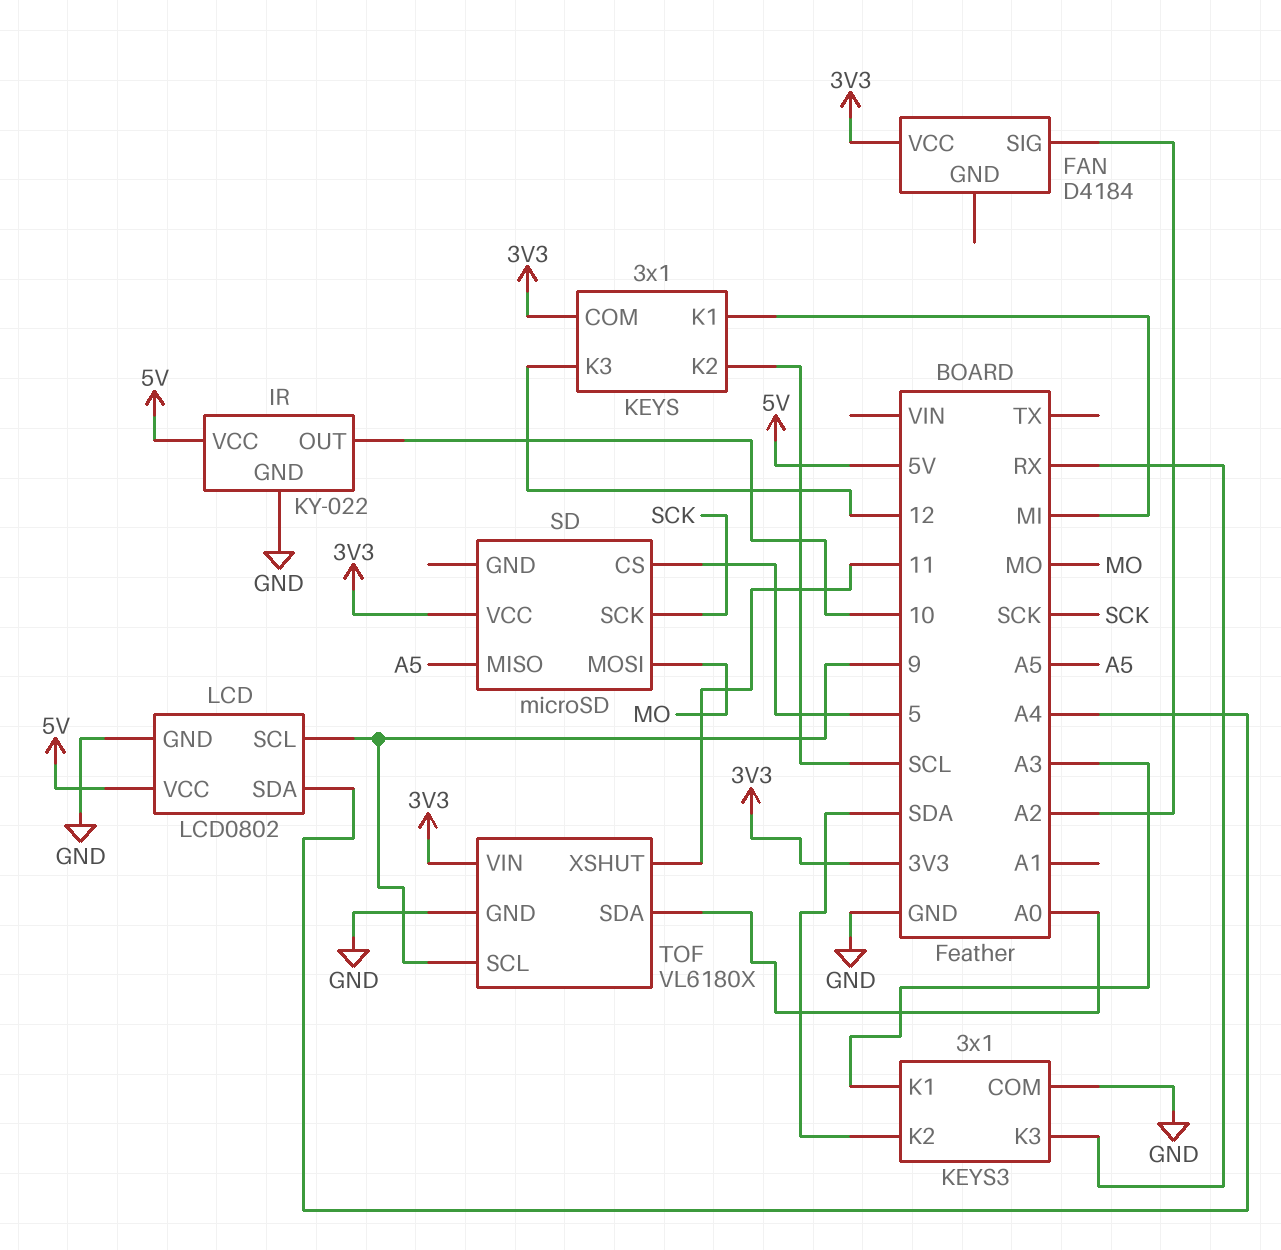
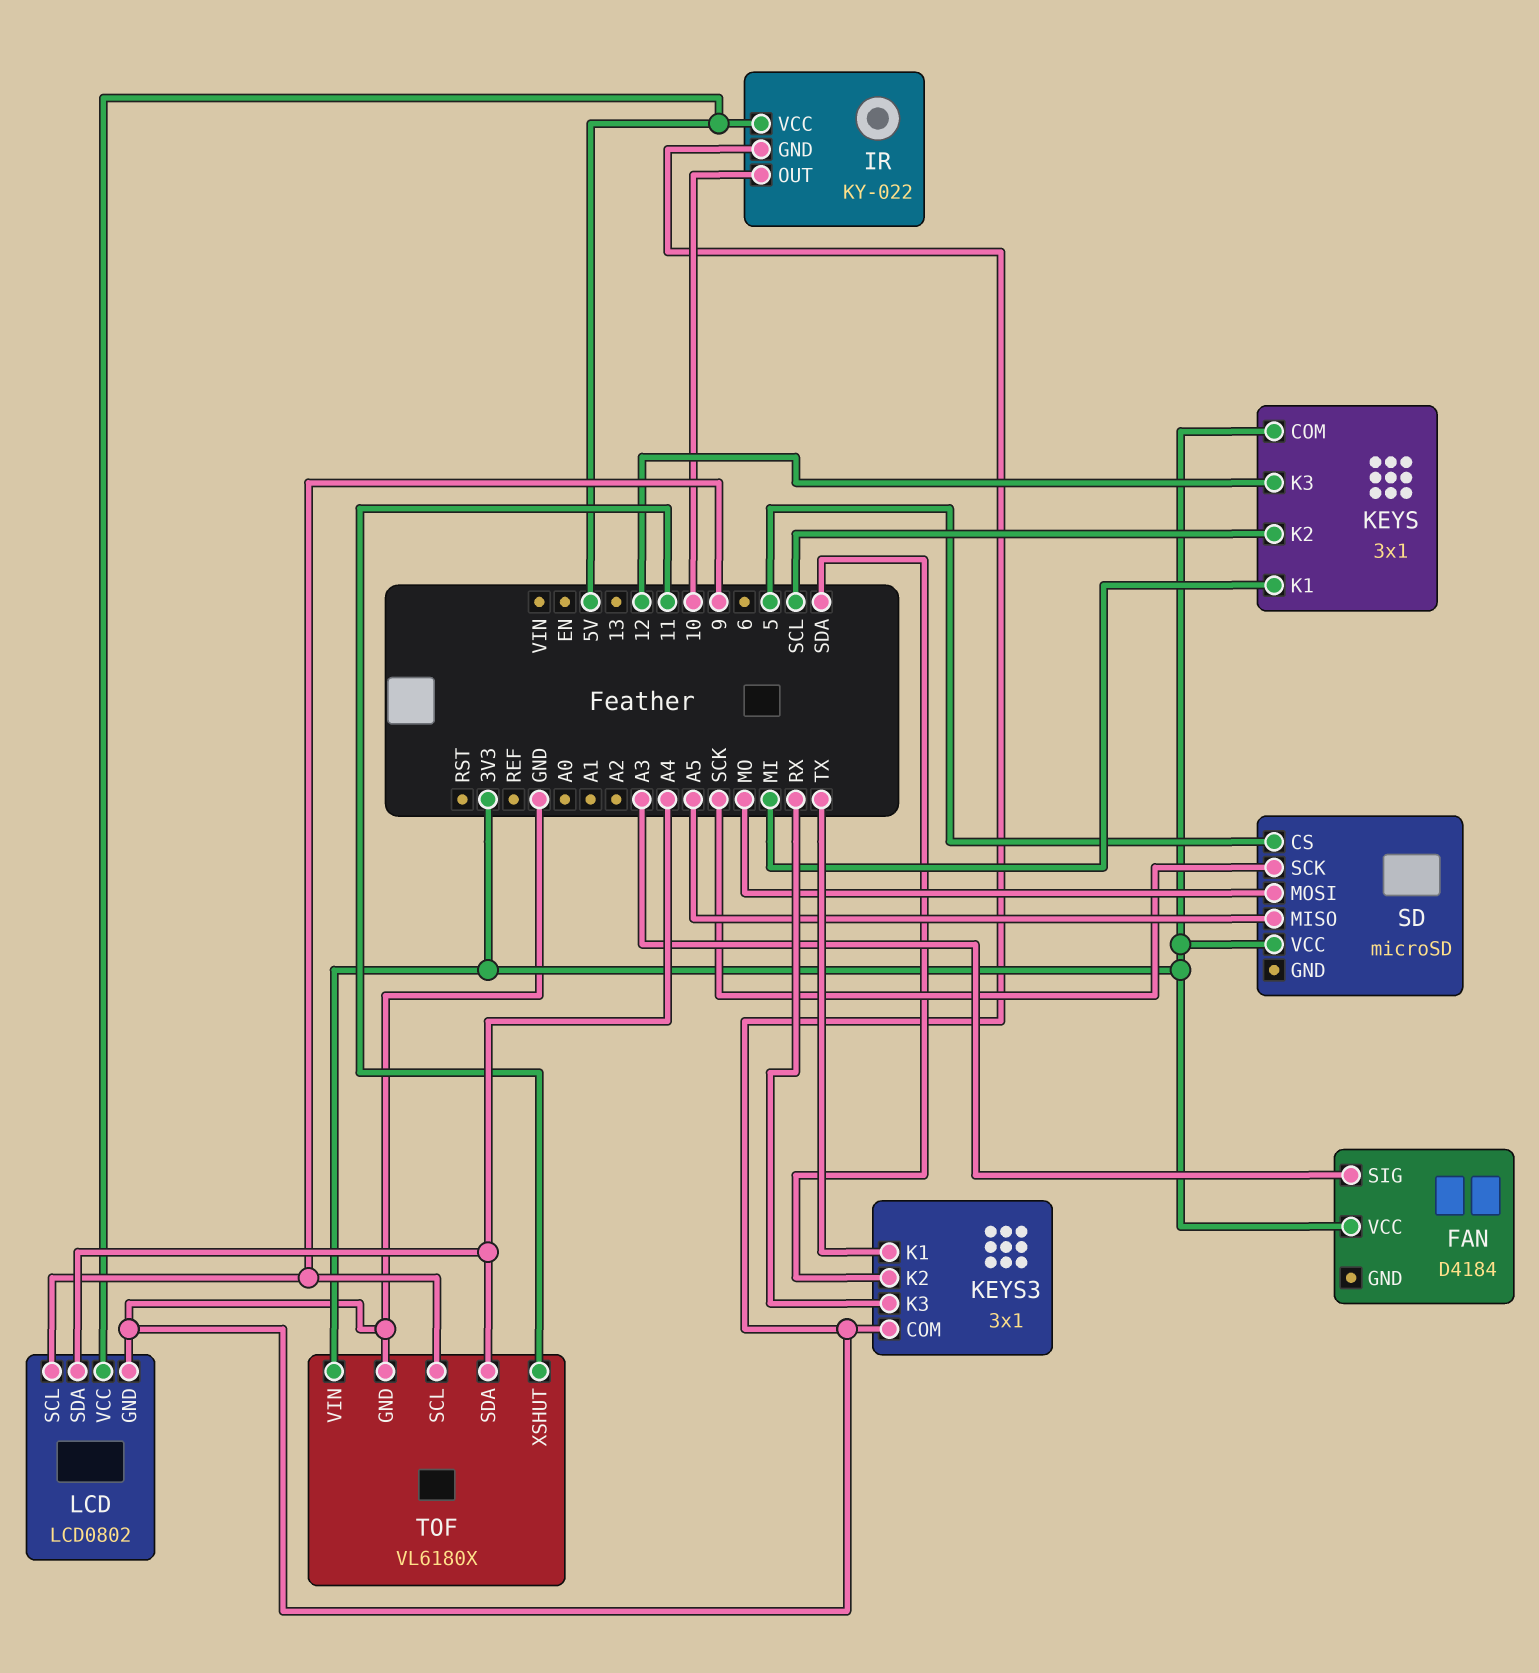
FAN pin SIG: A2 -> A3
KEYS3 pin K1: A3 -> TX
TOF pin SDA: A0 -> A4

